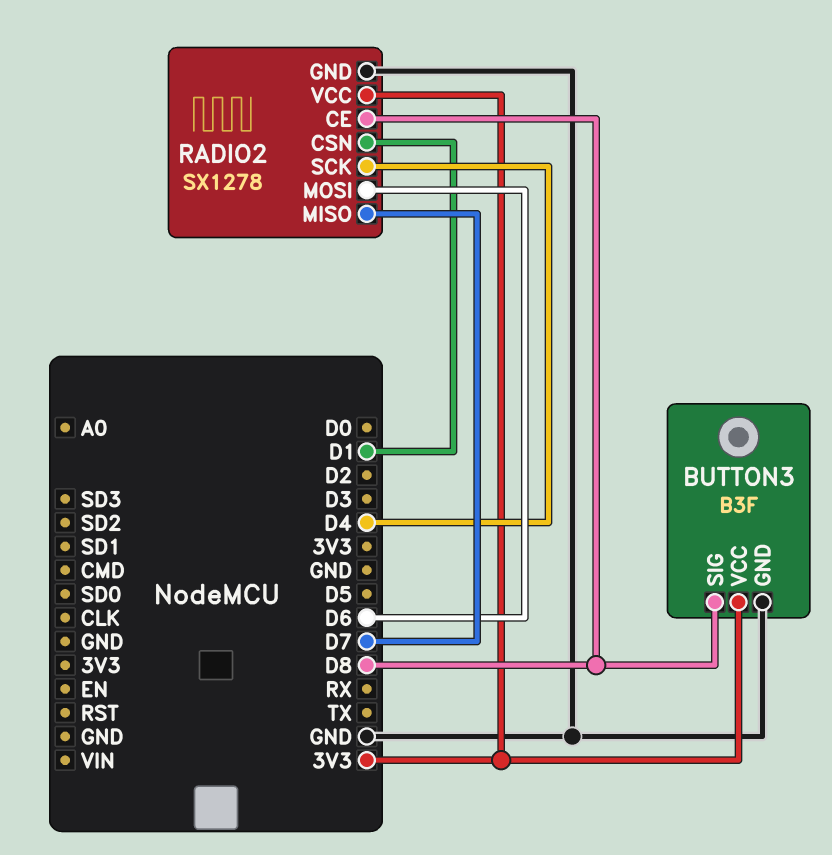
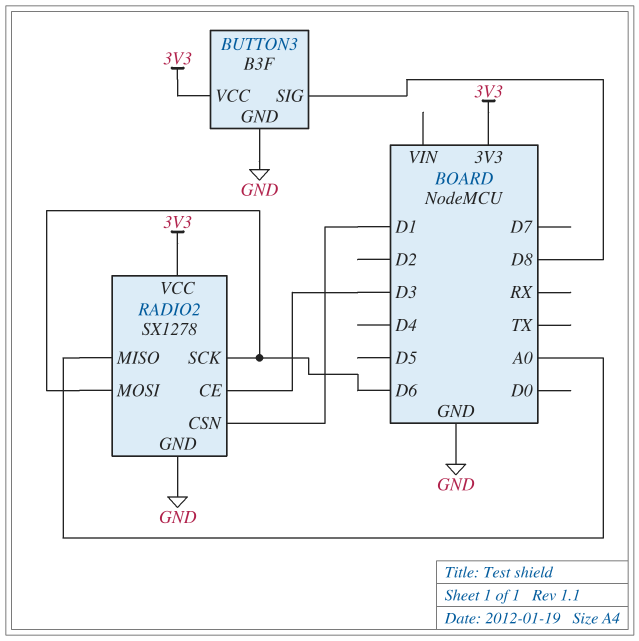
RADIO2 pin CE: D8 -> D3
RADIO2 pin MISO: D7 -> A0
RADIO2 pin SCK: D4 -> D6

